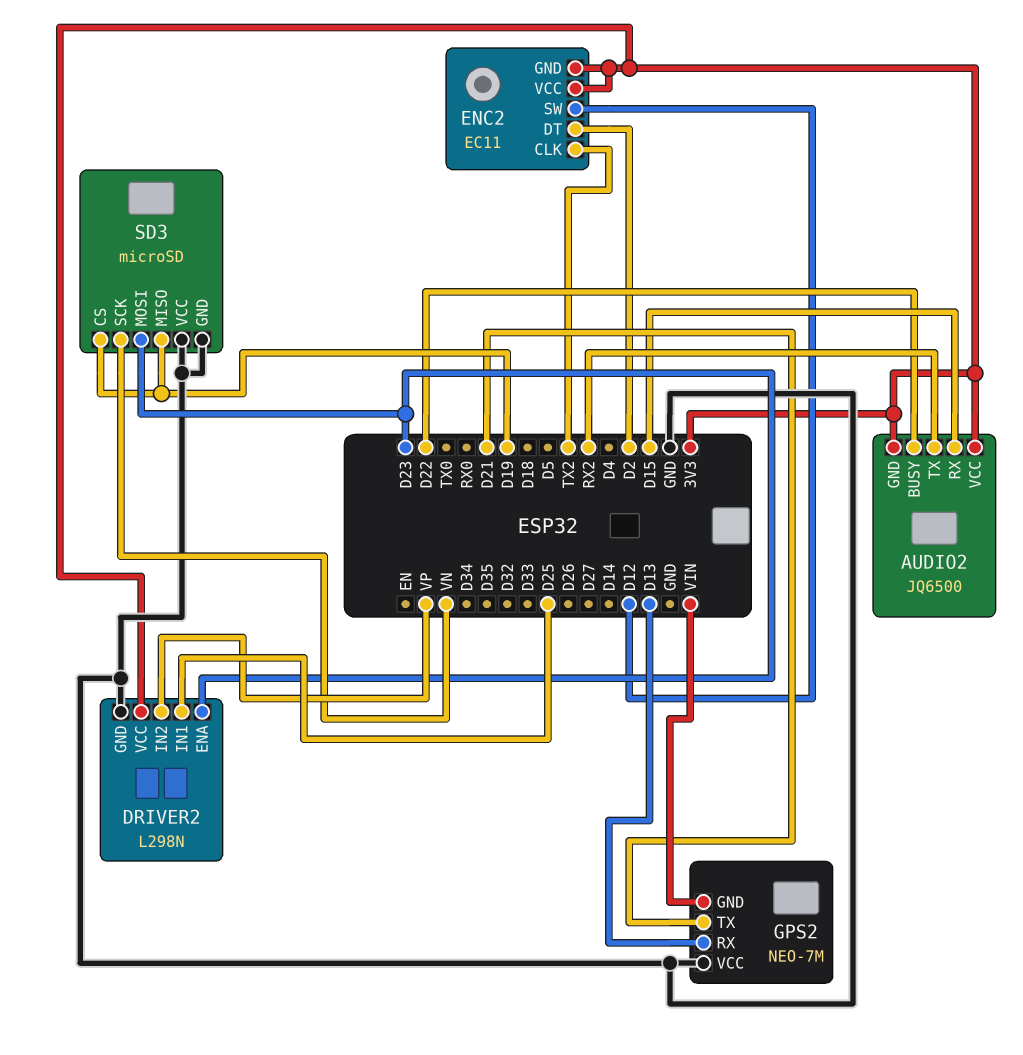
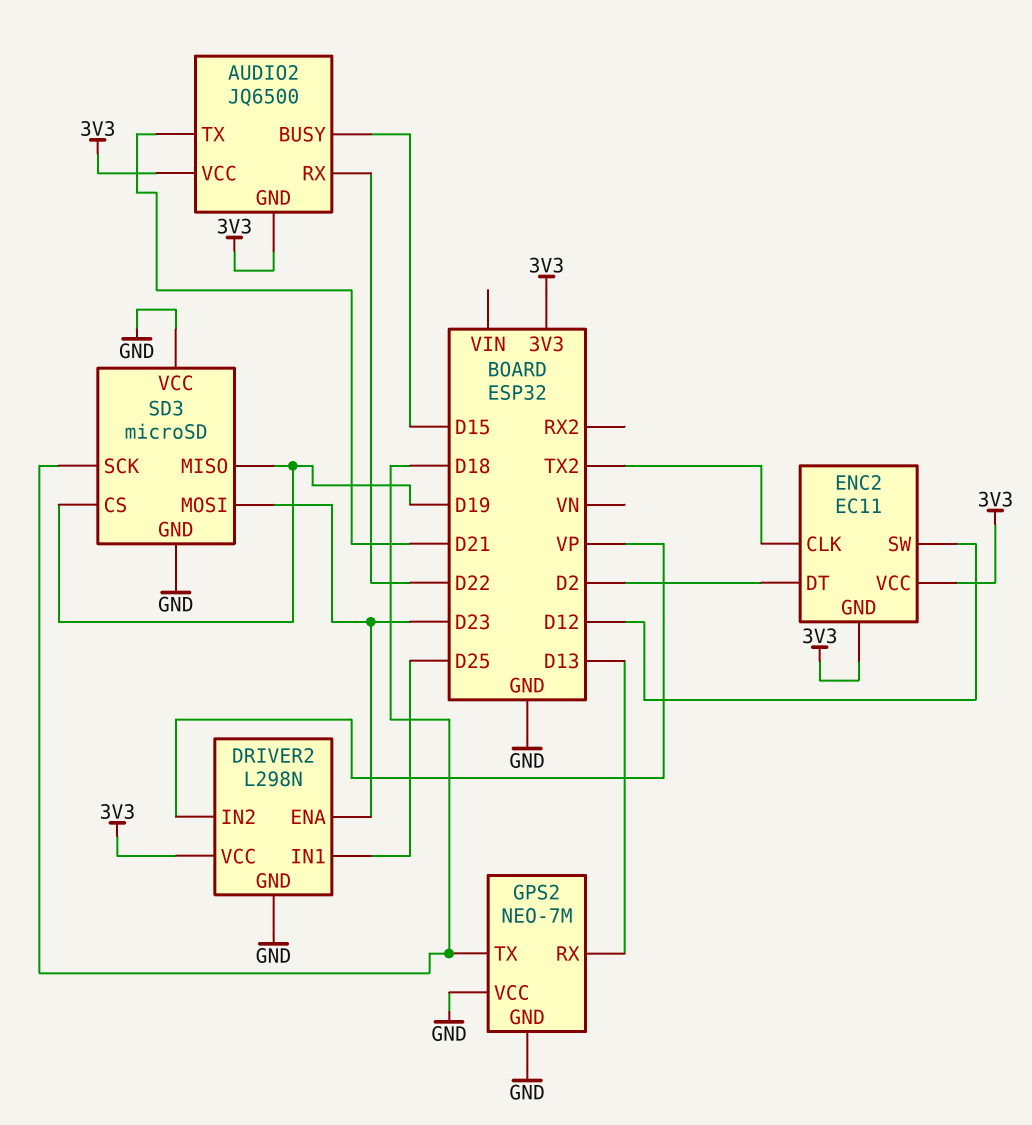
AUDIO2 pin BUSY: D22 -> D15
AUDIO2 pin RX: D15 -> D22
AUDIO2 pin TX: RX2 -> D21
GPS2 pin GND: VIN -> GND
GPS2 pin TX: D21 -> D18
SD3 pin SCK: VN -> D18

